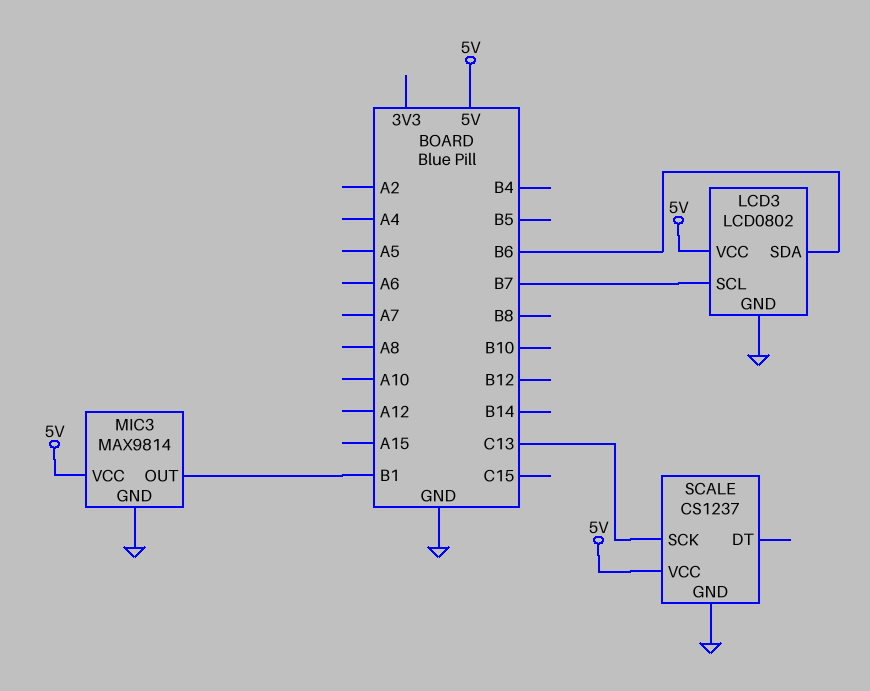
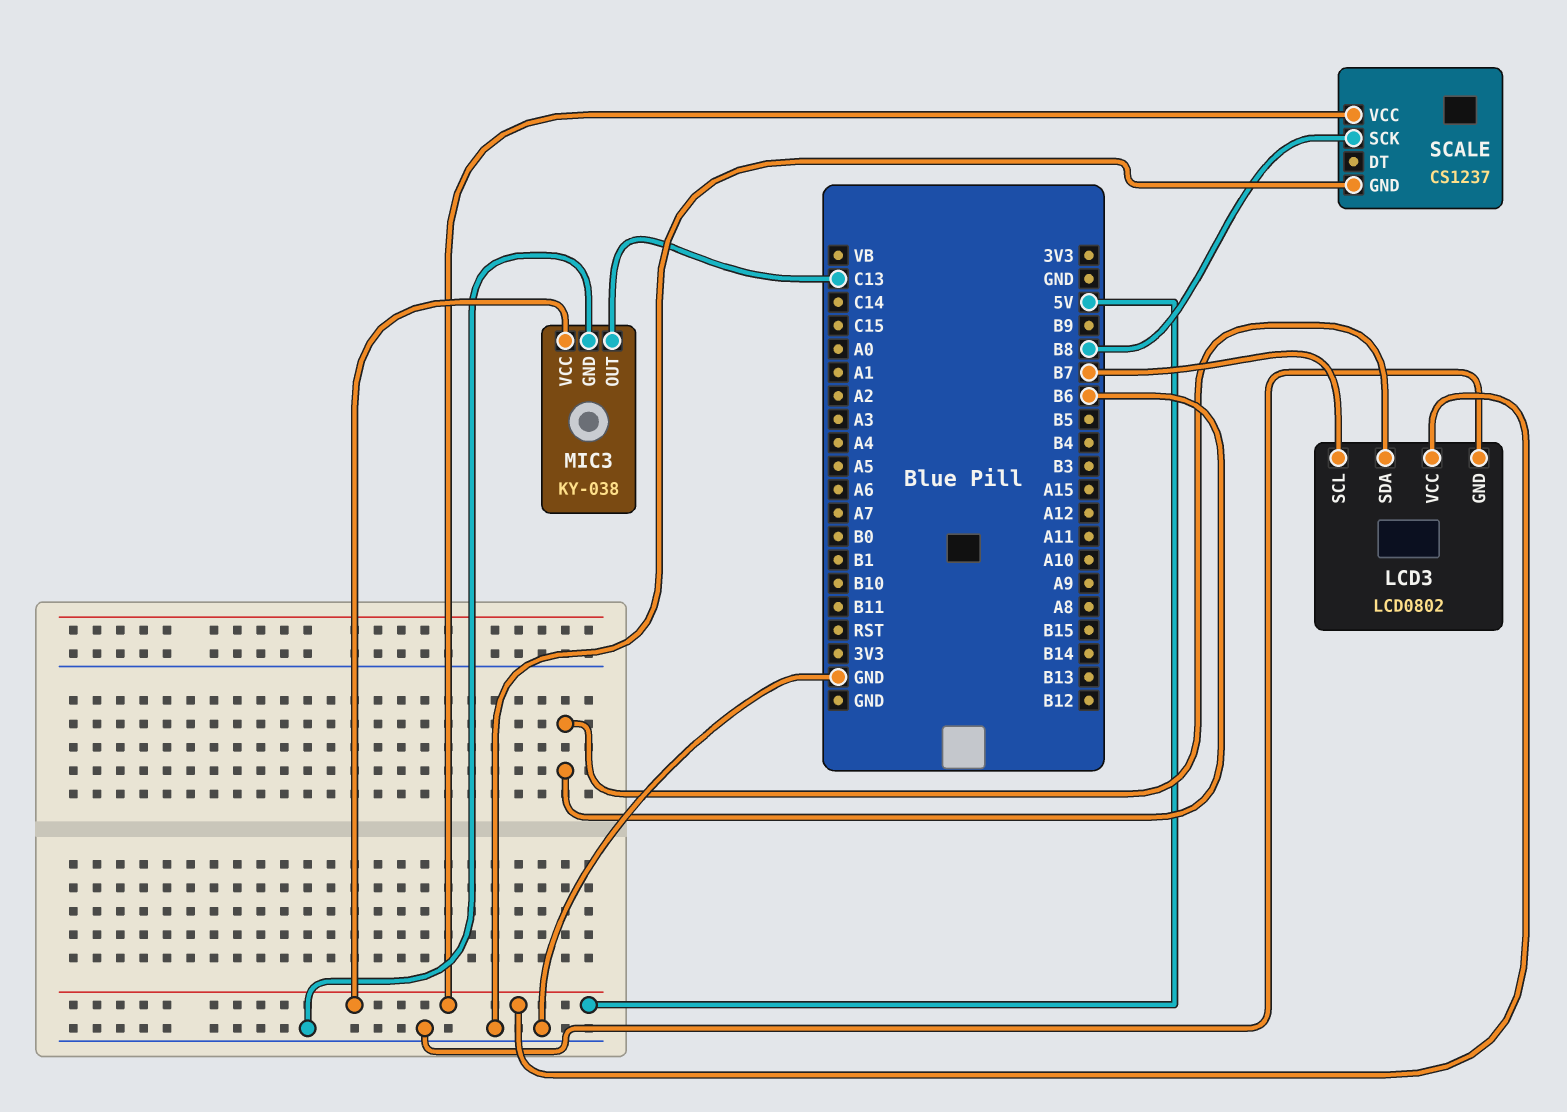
MIC3: MAX9814 -> KY-038
MIC3 pin OUT: B1 -> C13
SCALE pin SCK: C13 -> B8

